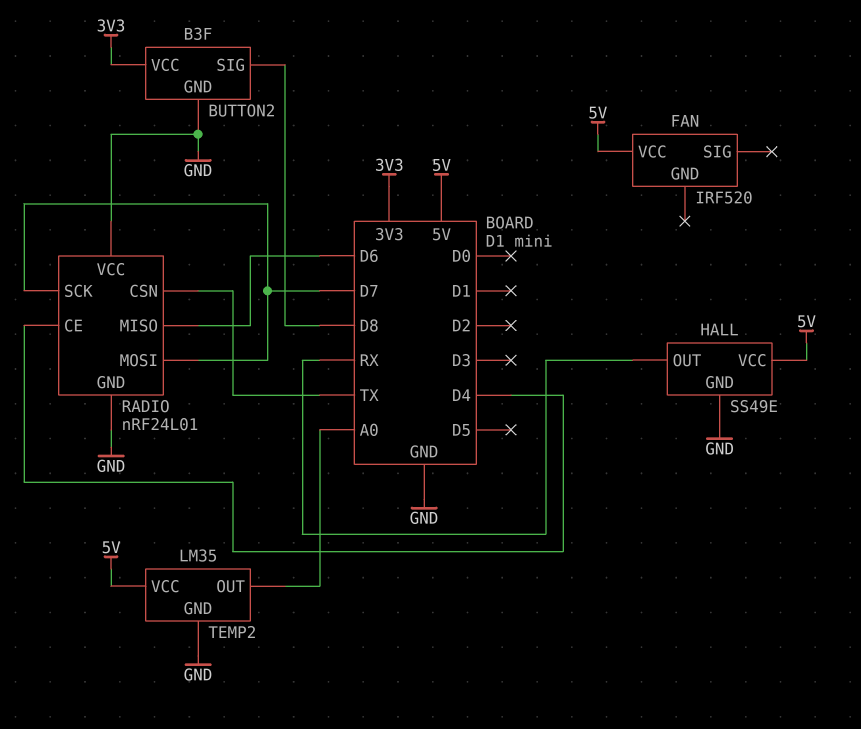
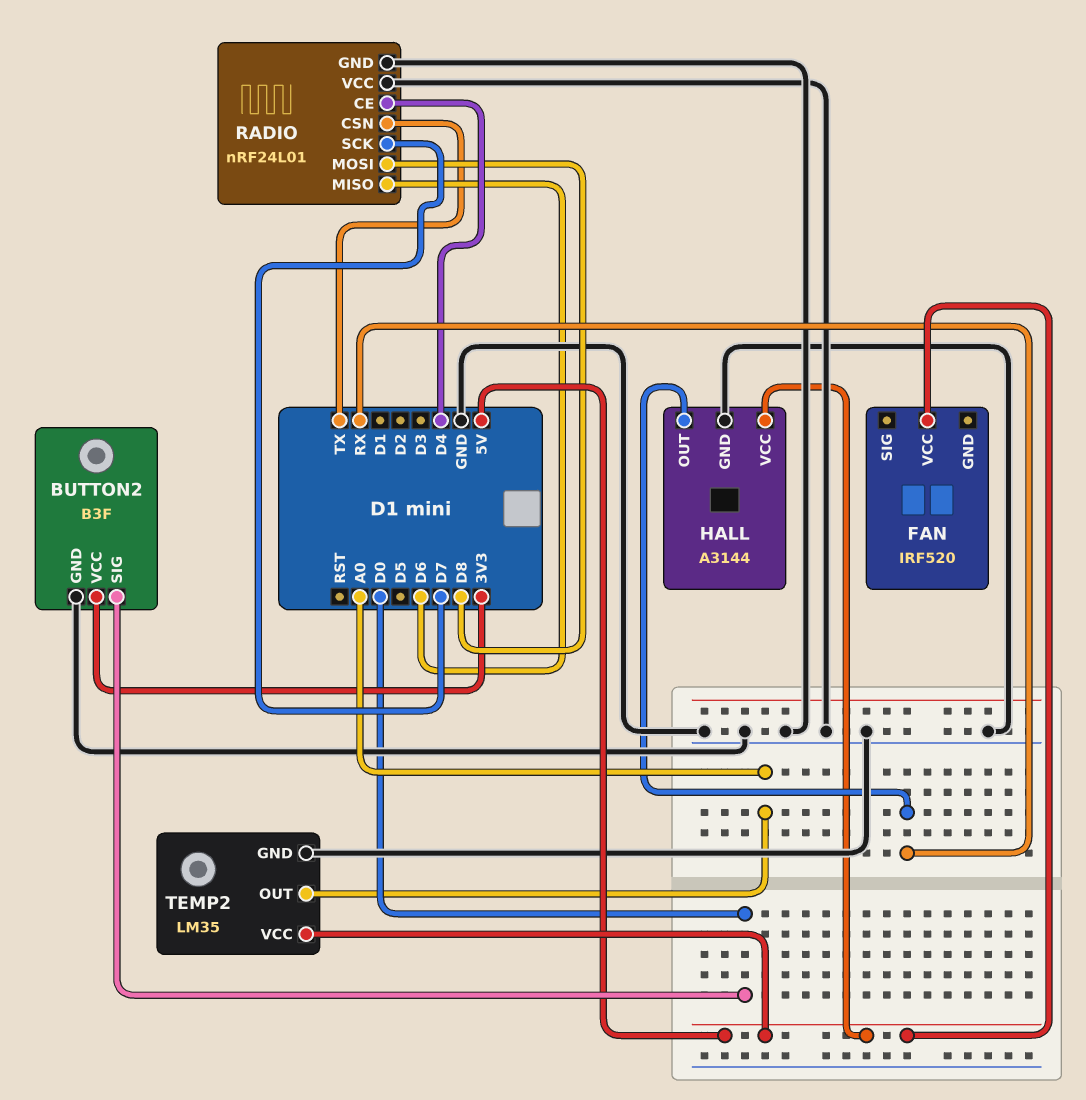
BUTTON2 pin SIG: D8 -> D0
HALL: SS49E -> A3144
RADIO pin MOSI: D7 -> D8

